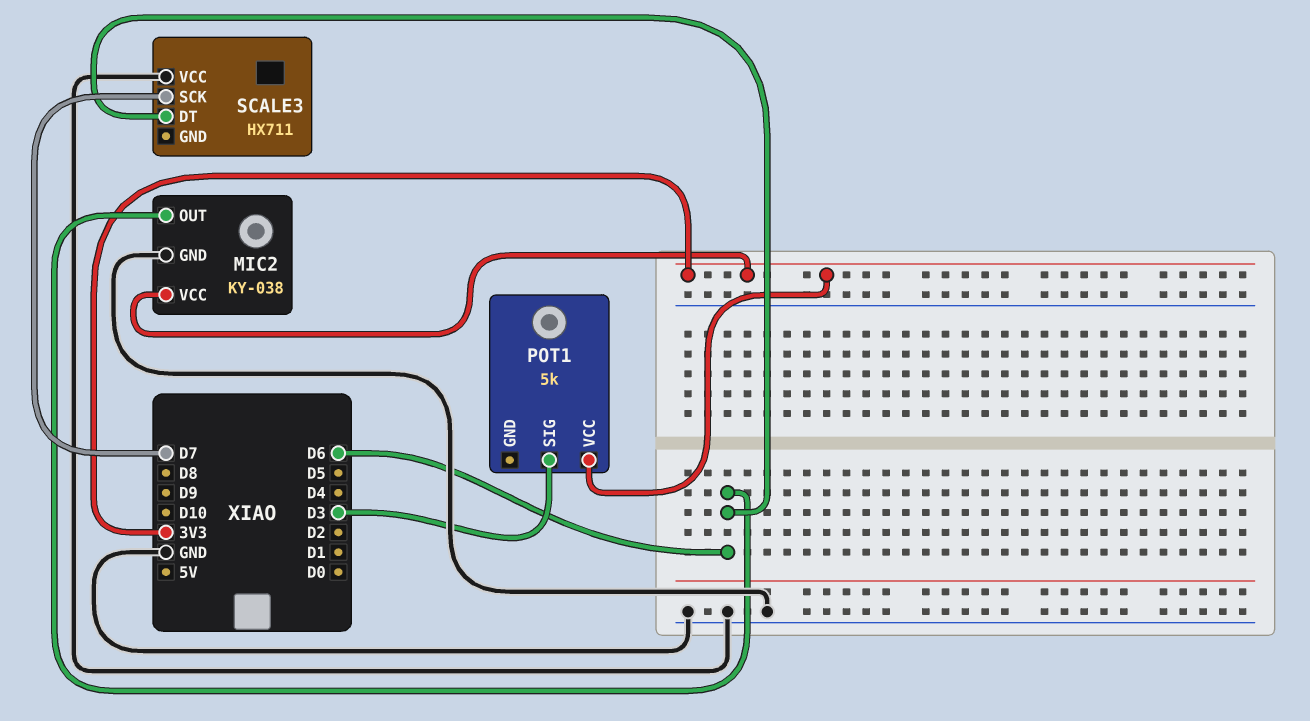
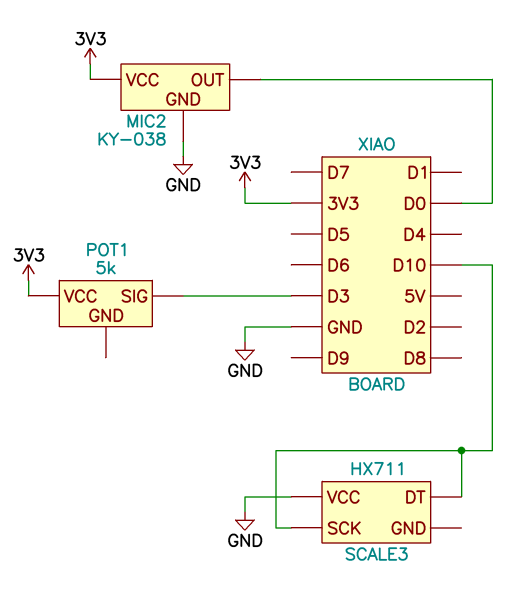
MIC2 pin OUT: D6 -> D0
SCALE3 pin DT: D6 -> D10
SCALE3 pin SCK: D7 -> D10

